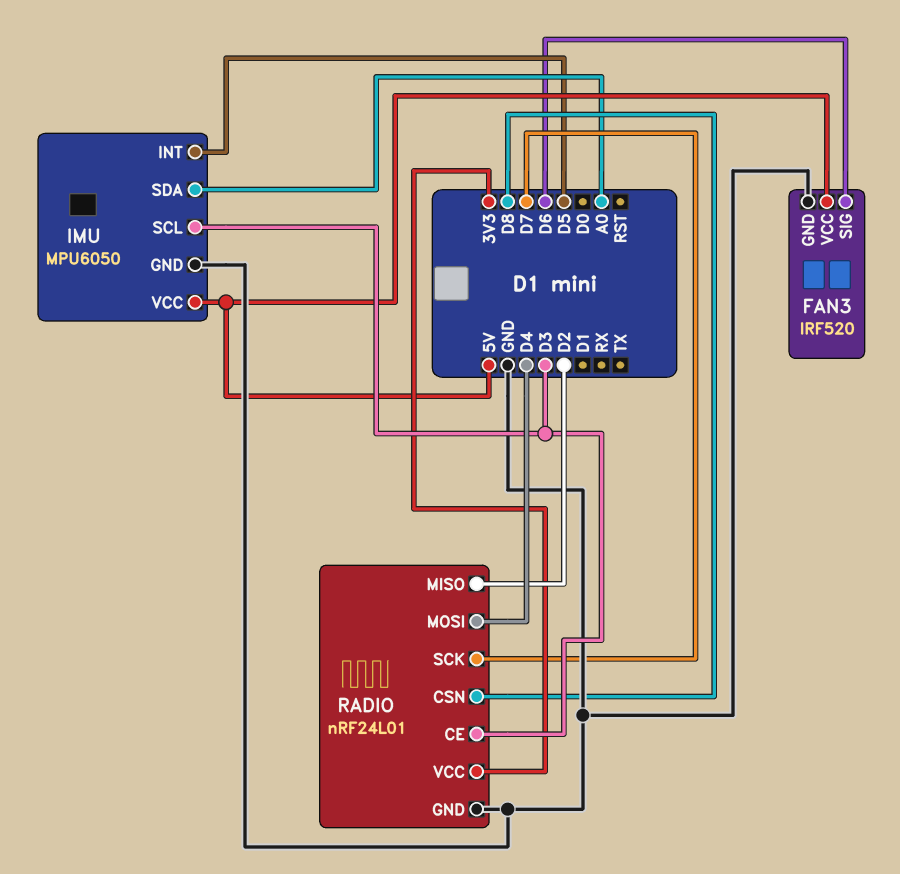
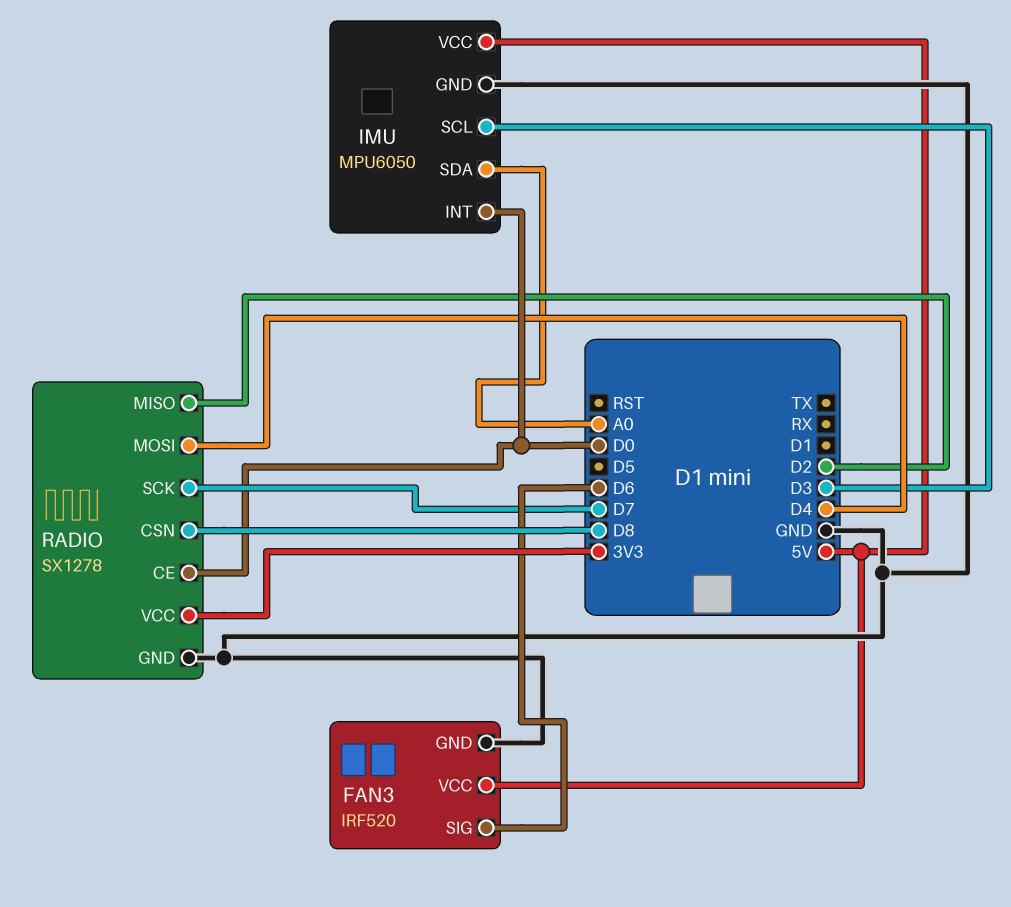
IMU pin INT: D5 -> D0
RADIO: nRF24L01 -> SX1278
RADIO pin CE: D3 -> D0

